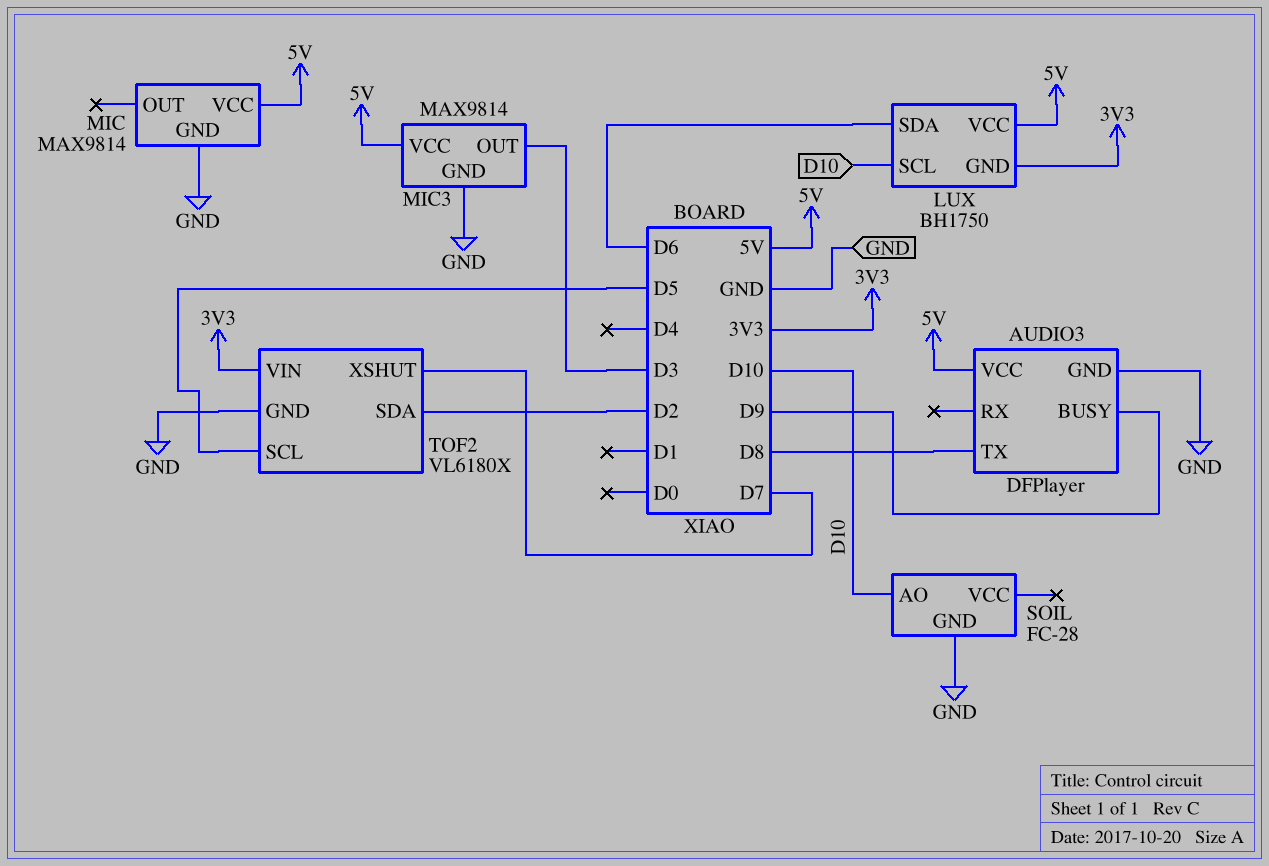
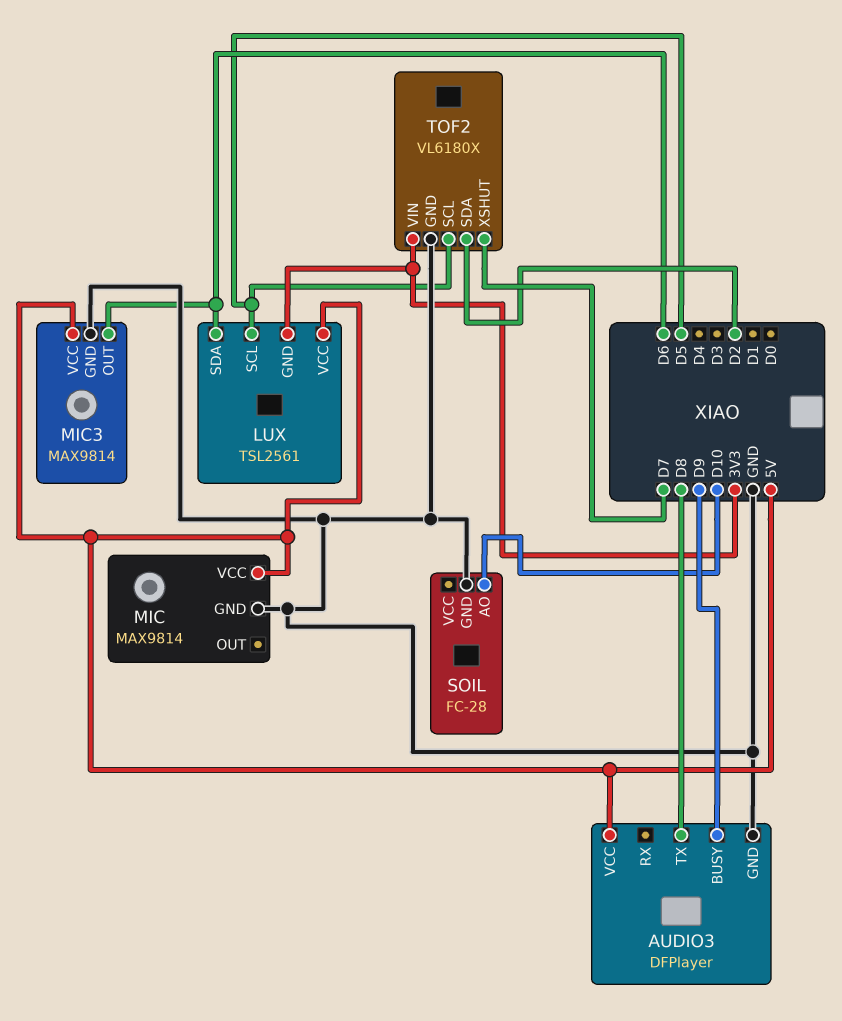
LUX: BH1750 -> TSL2561
LUX pin SCL: D10 -> D5
MIC3 pin OUT: D3 -> D6

